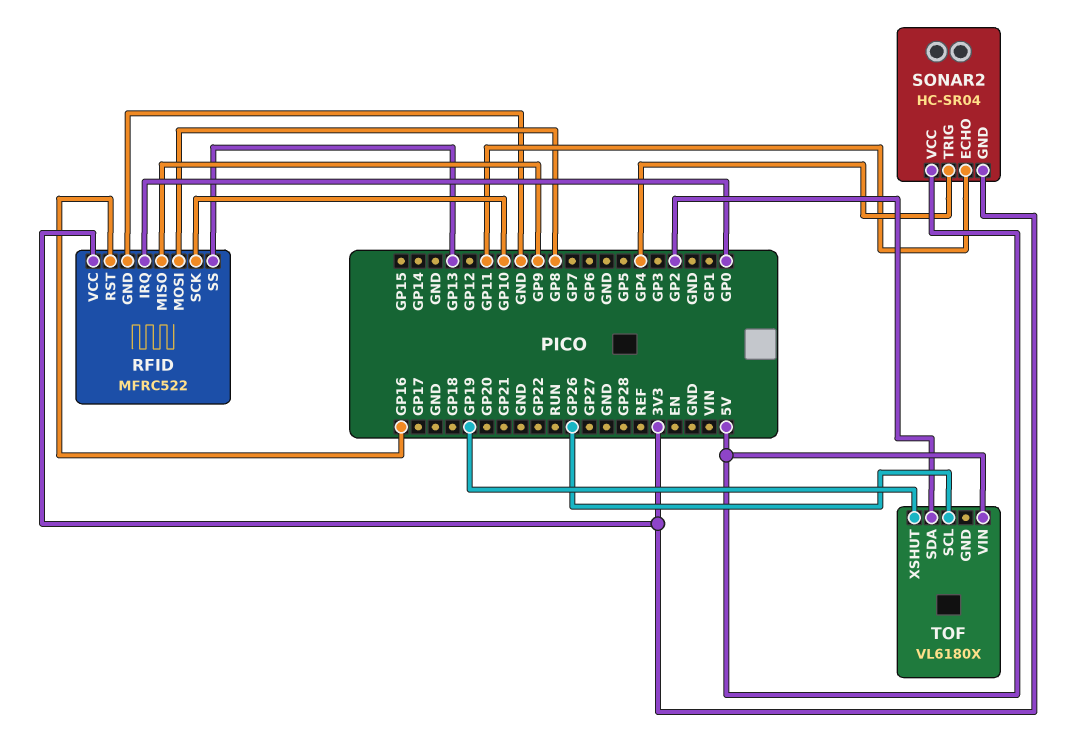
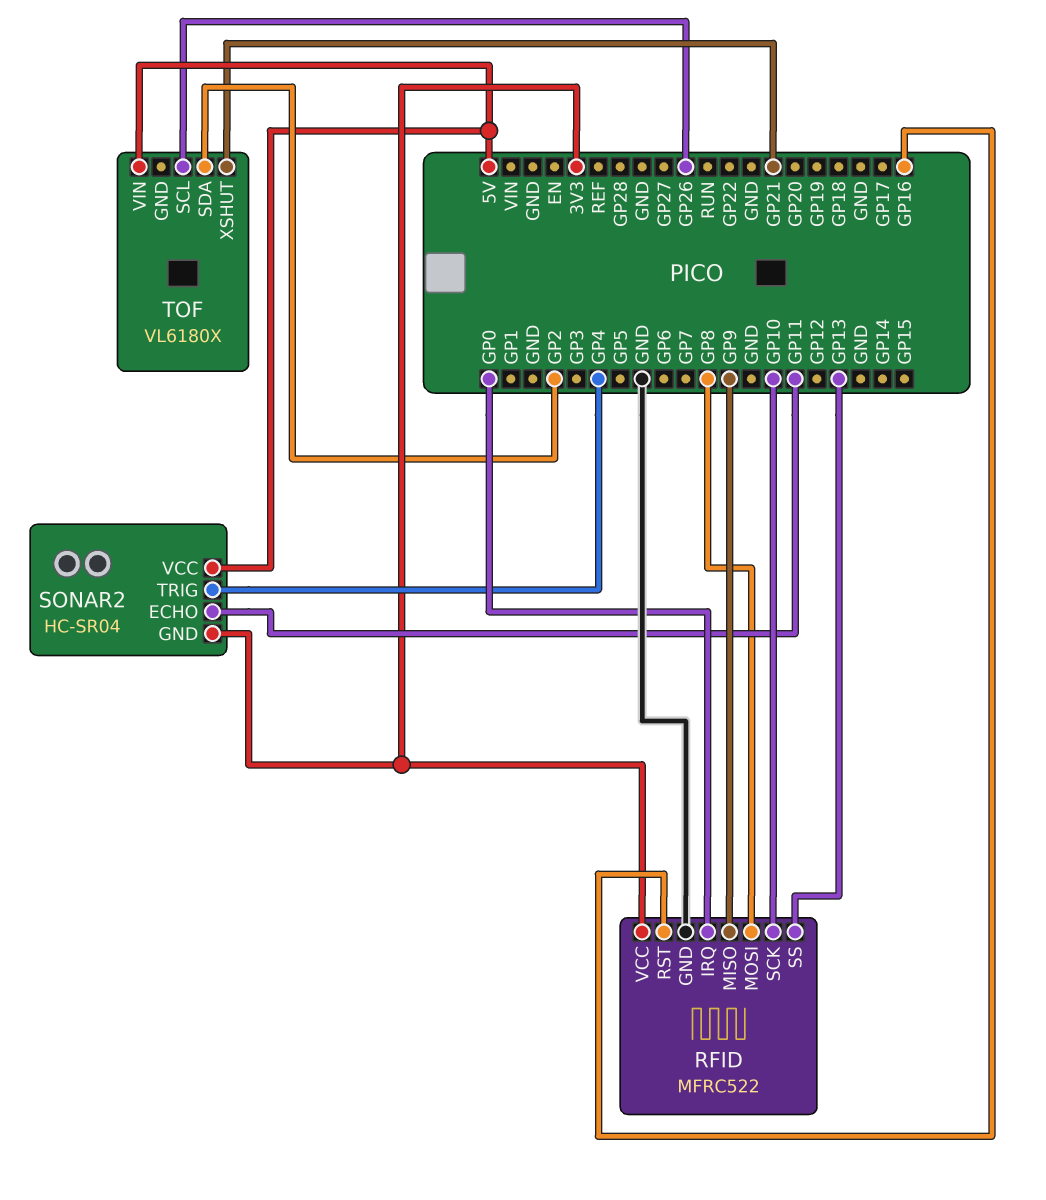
TOF pin XSHUT: GP19 -> GP21

